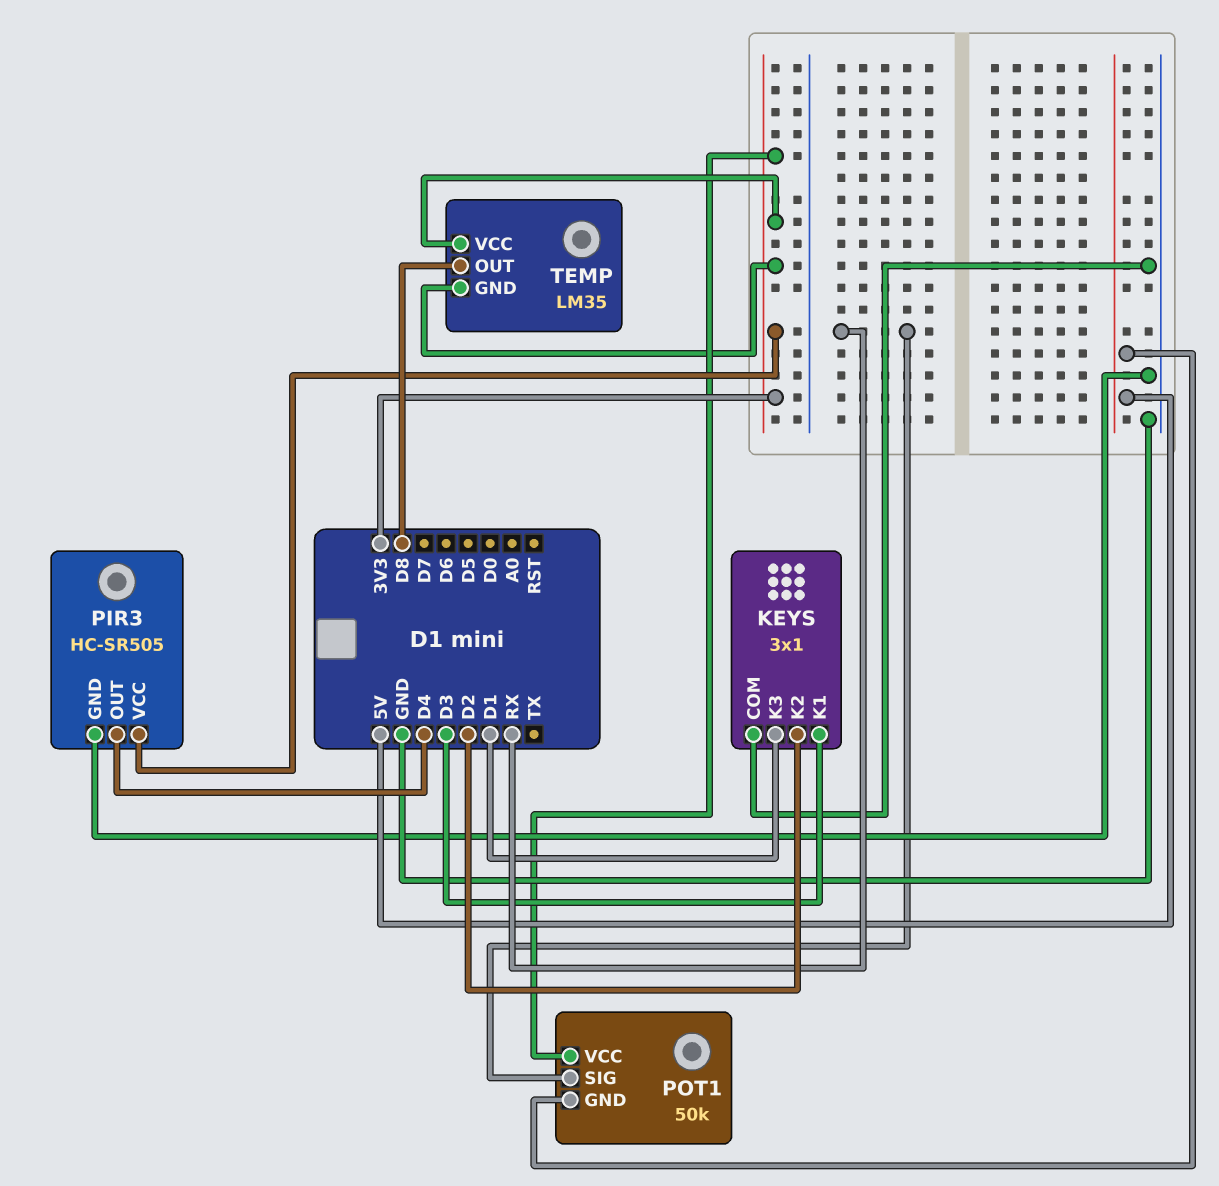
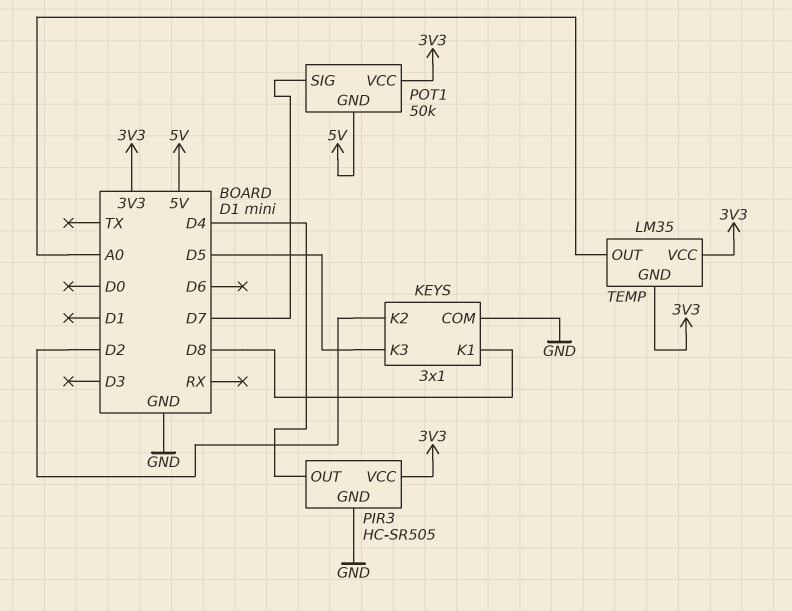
KEYS pin K1: D3 -> D8
KEYS pin K3: D1 -> D5
POT1 pin SIG: RX -> D7
TEMP pin OUT: D8 -> A0

